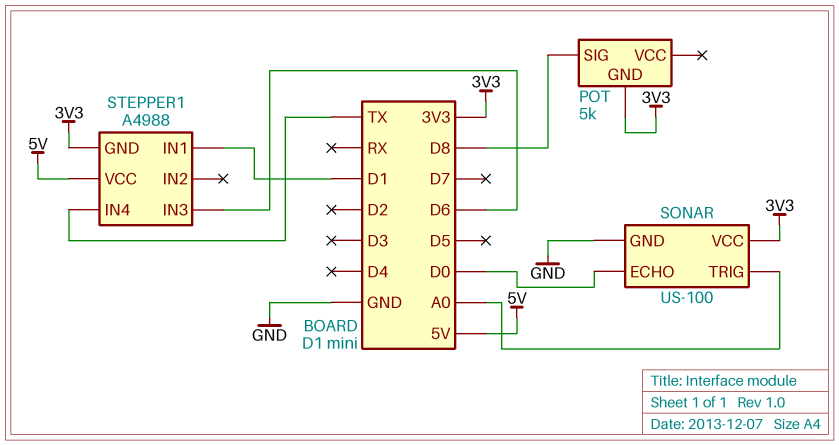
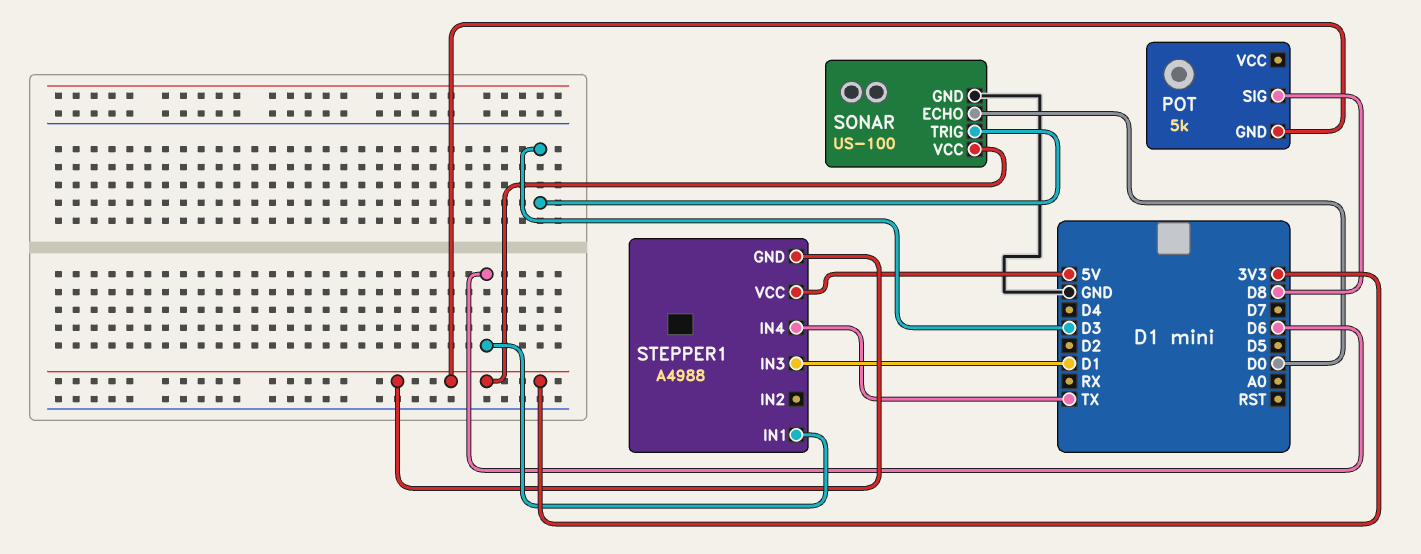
SONAR pin TRIG: A0 -> D3
STEPPER1 pin IN1: D1 -> D6
STEPPER1 pin IN3: D6 -> D1

